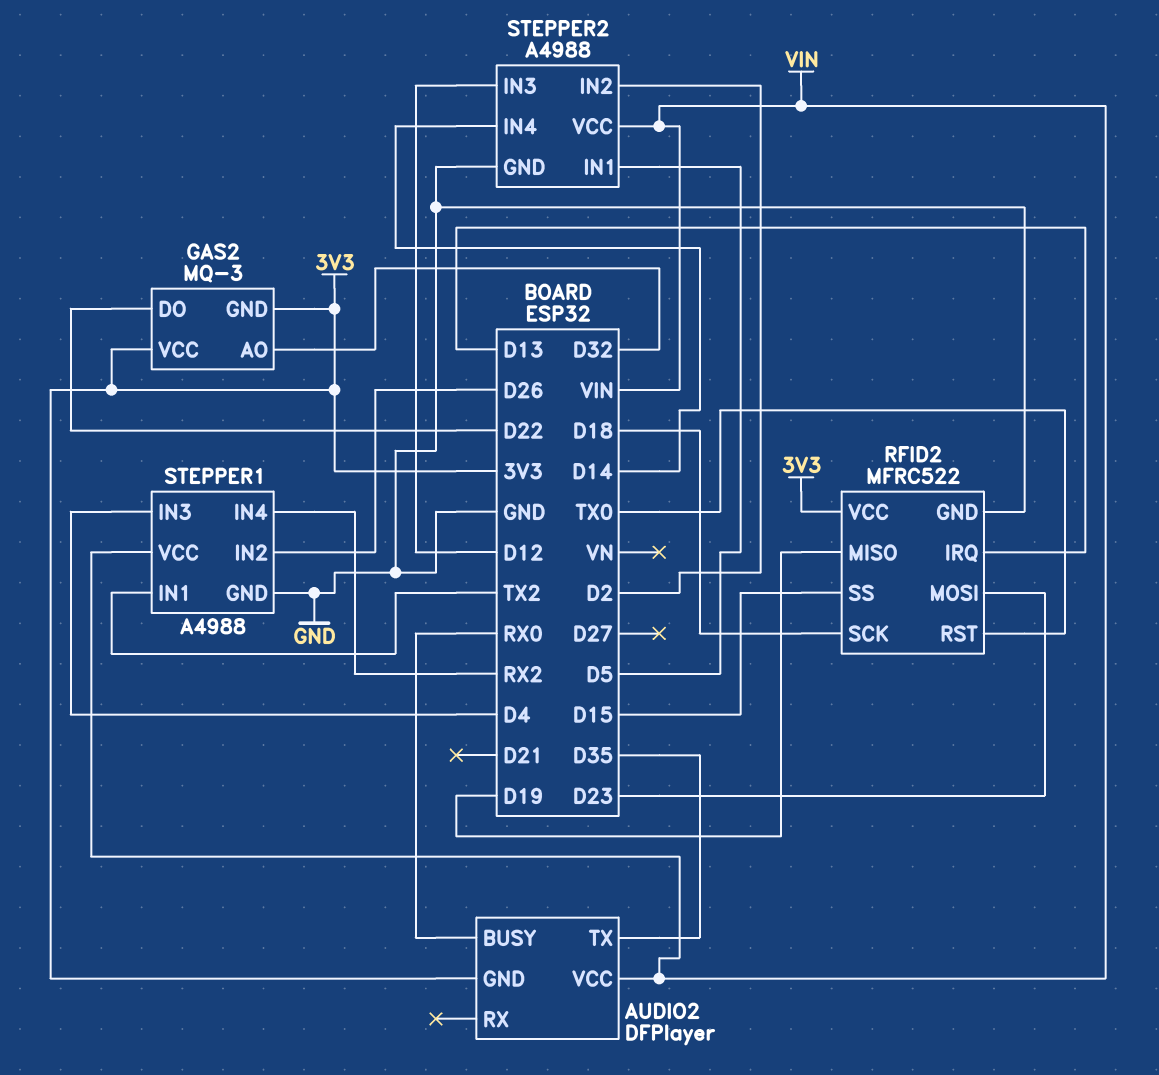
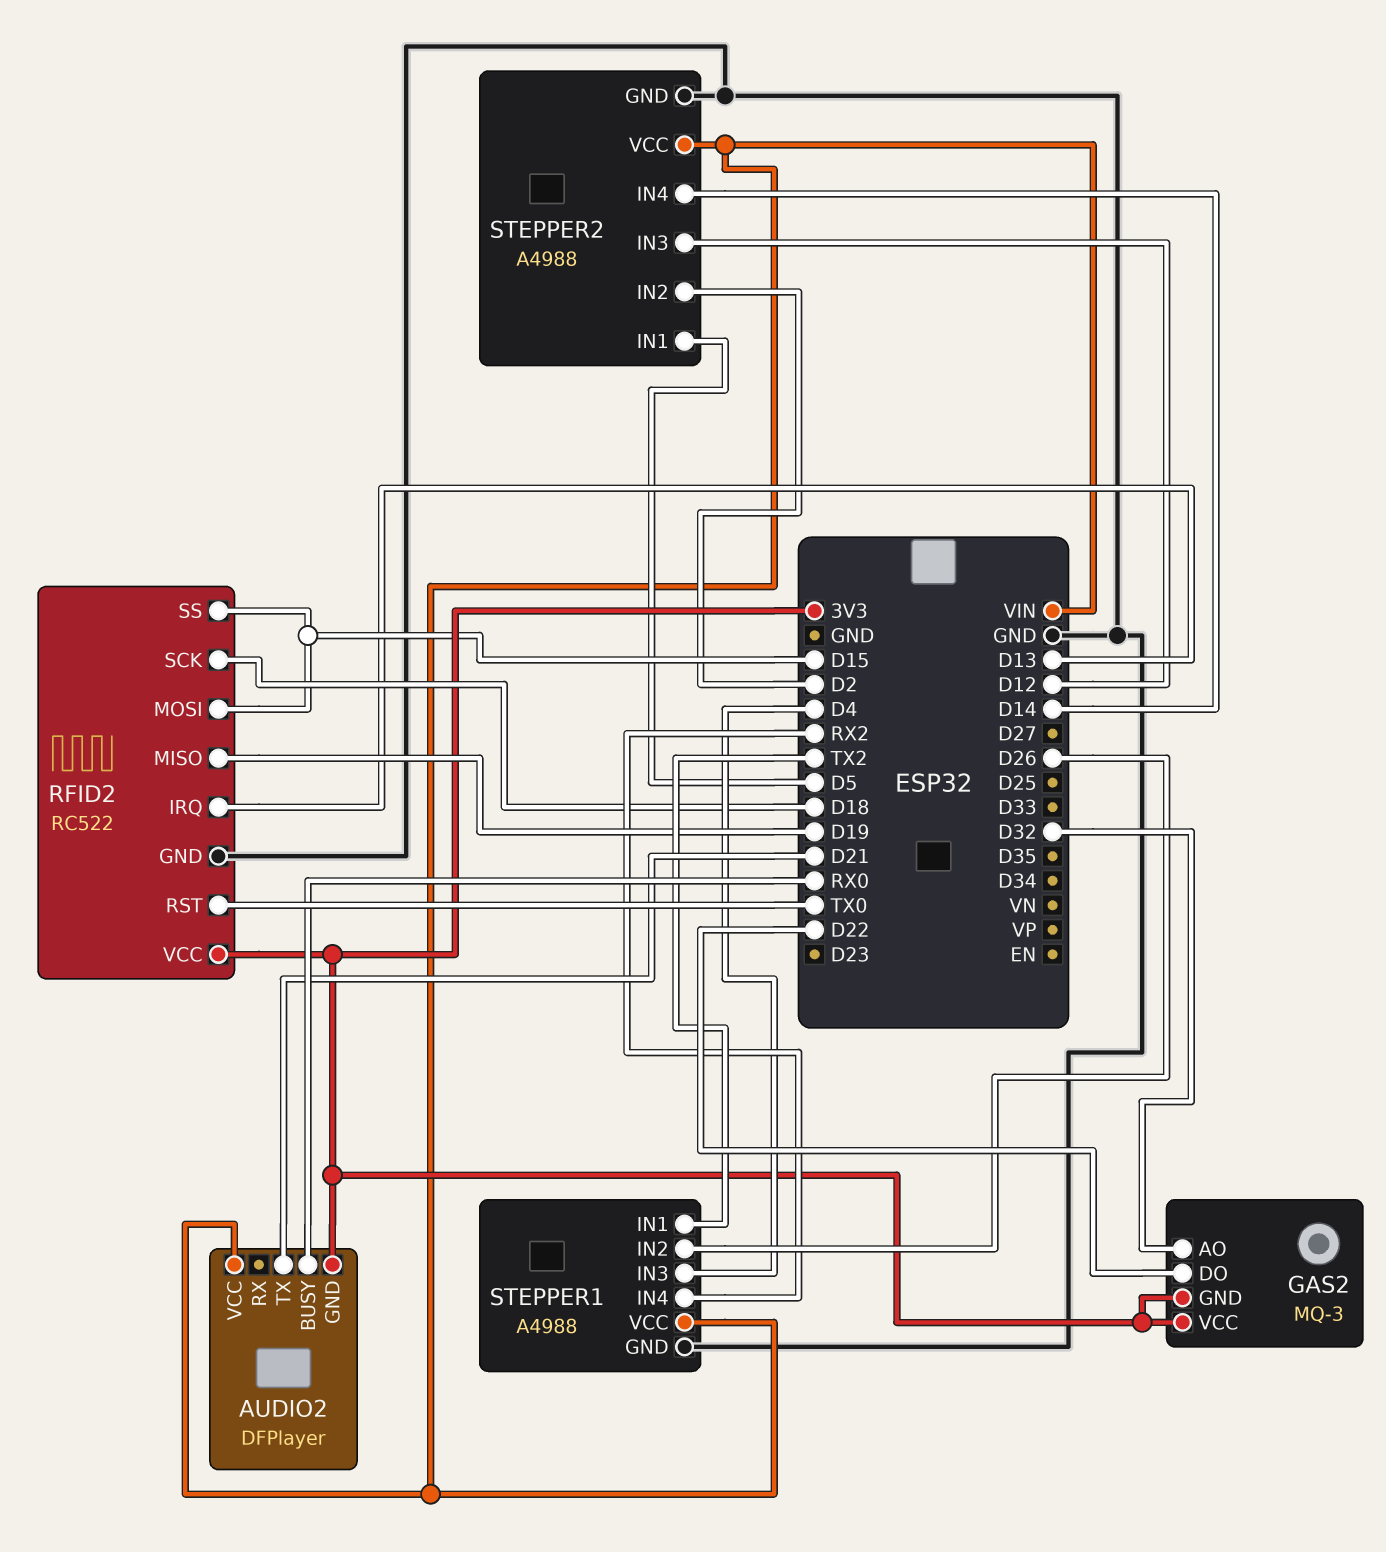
AUDIO2 pin TX: D35 -> D21
RFID2: MFRC522 -> RC522
RFID2 pin MOSI: D23 -> D15

